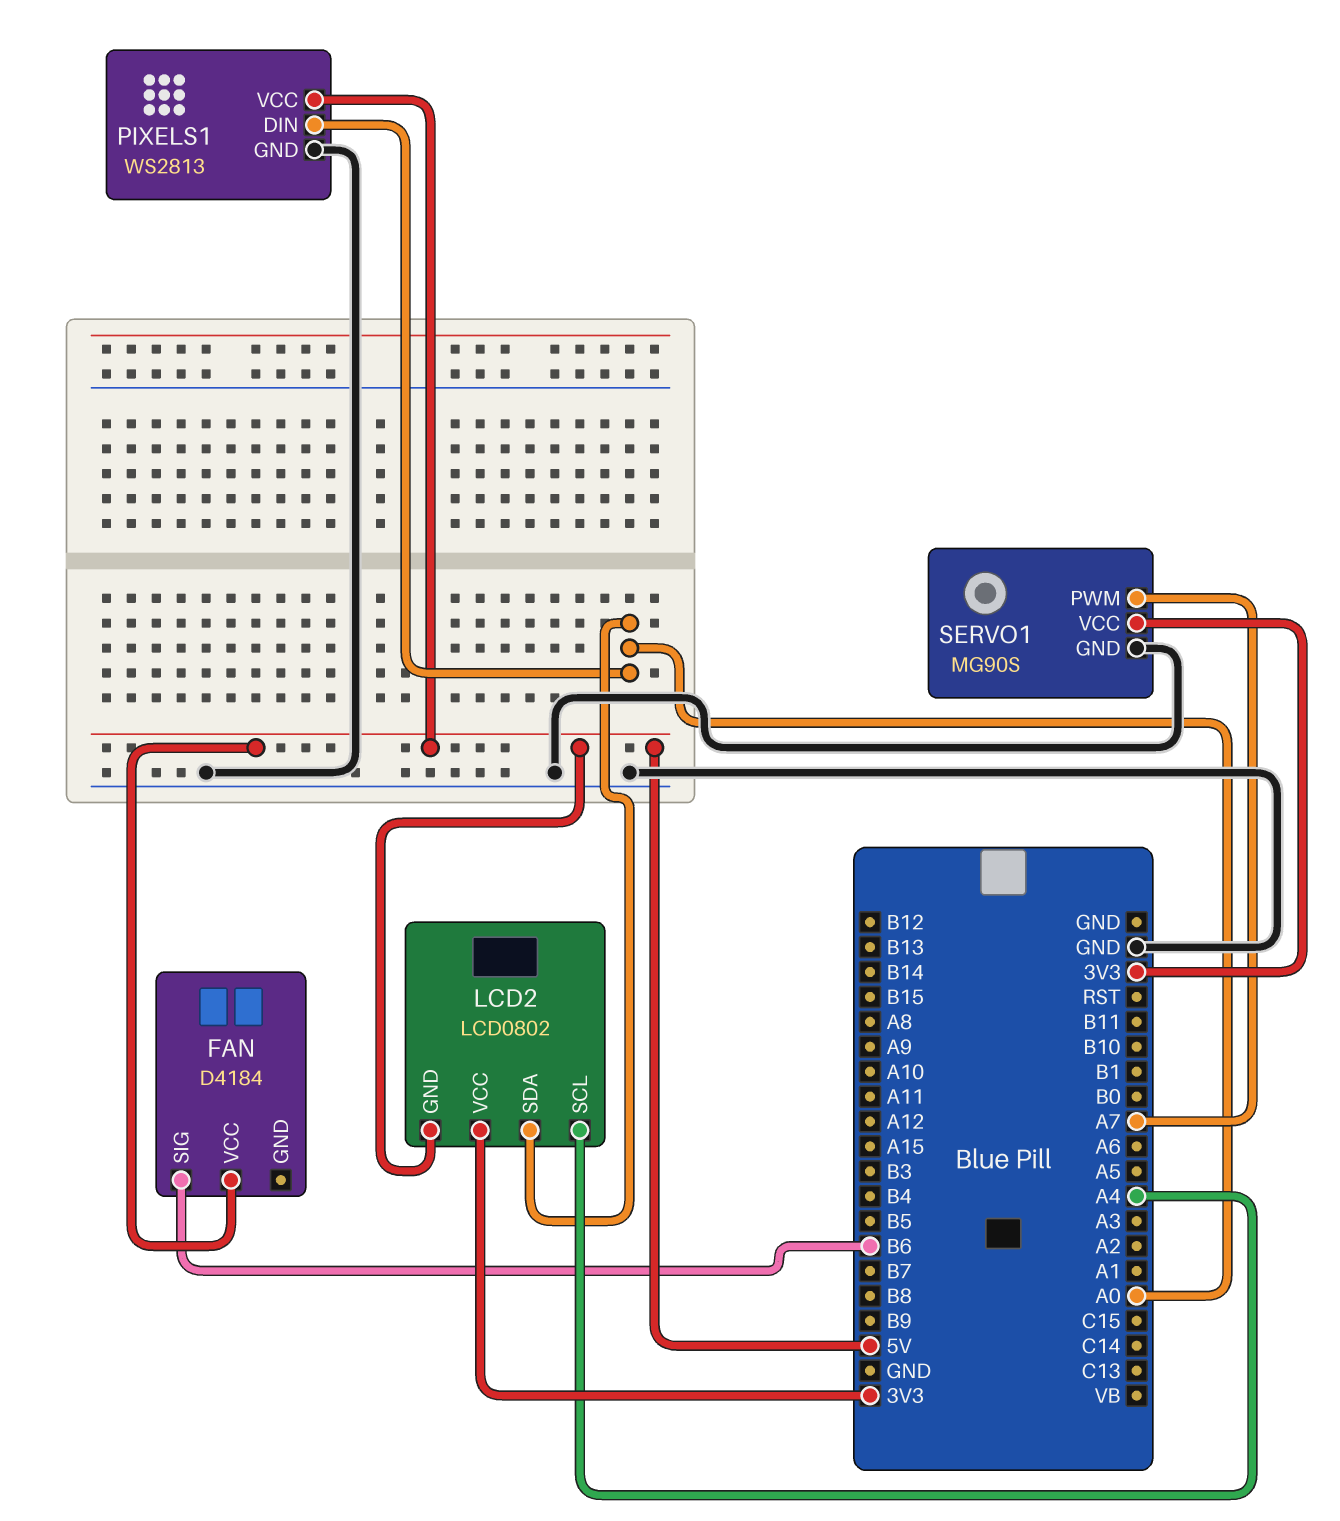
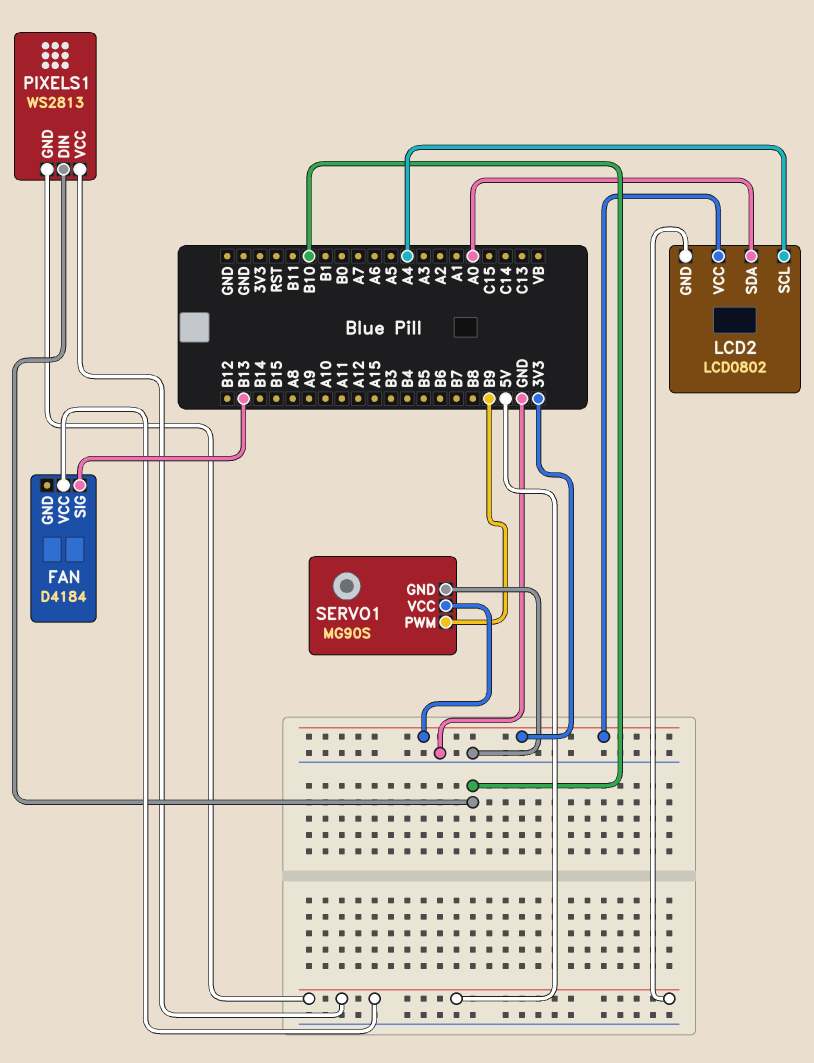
FAN pin SIG: B6 -> B13
PIXELS1 pin DIN: A0 -> B10
PIXELS1 pin GND: GND -> 5V
SERVO1 pin PWM: A7 -> B9

